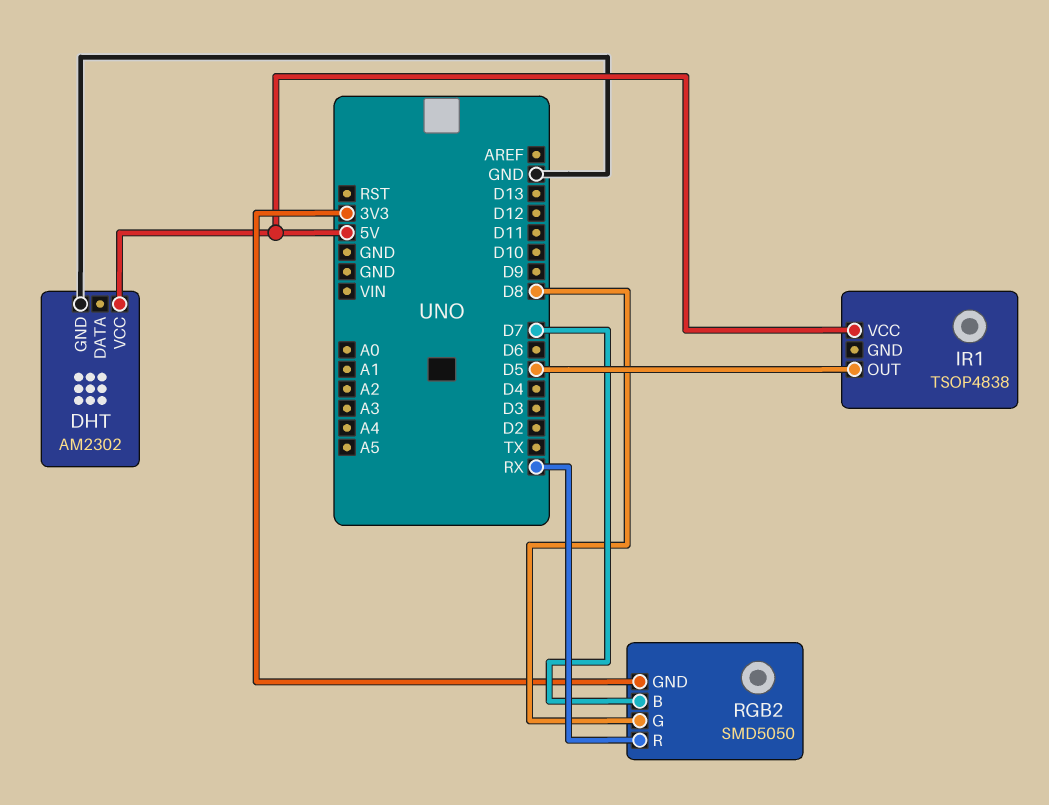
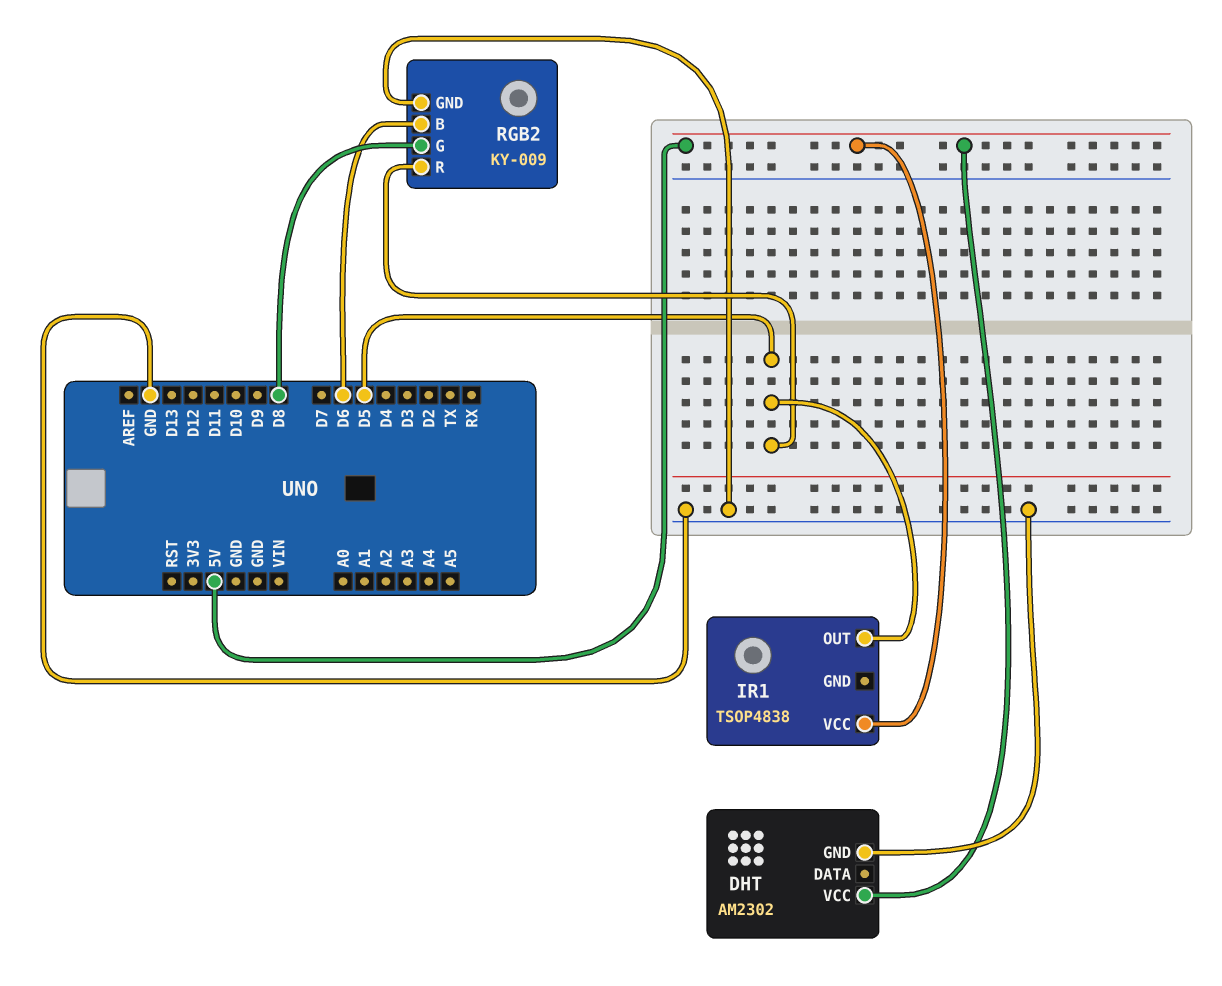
RGB2: SMD5050 -> KY-009
RGB2 pin B: D7 -> D6
RGB2 pin GND: 3V3 -> GND
RGB2 pin R: RX -> D5

